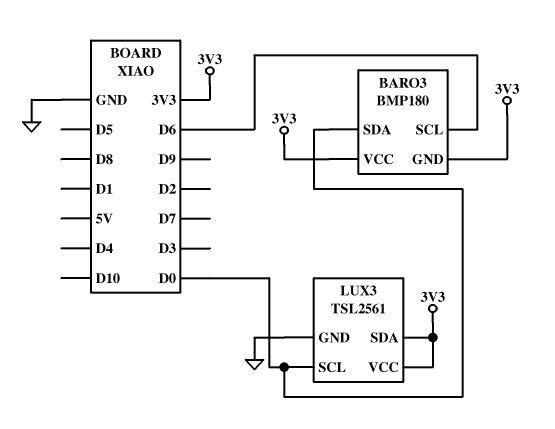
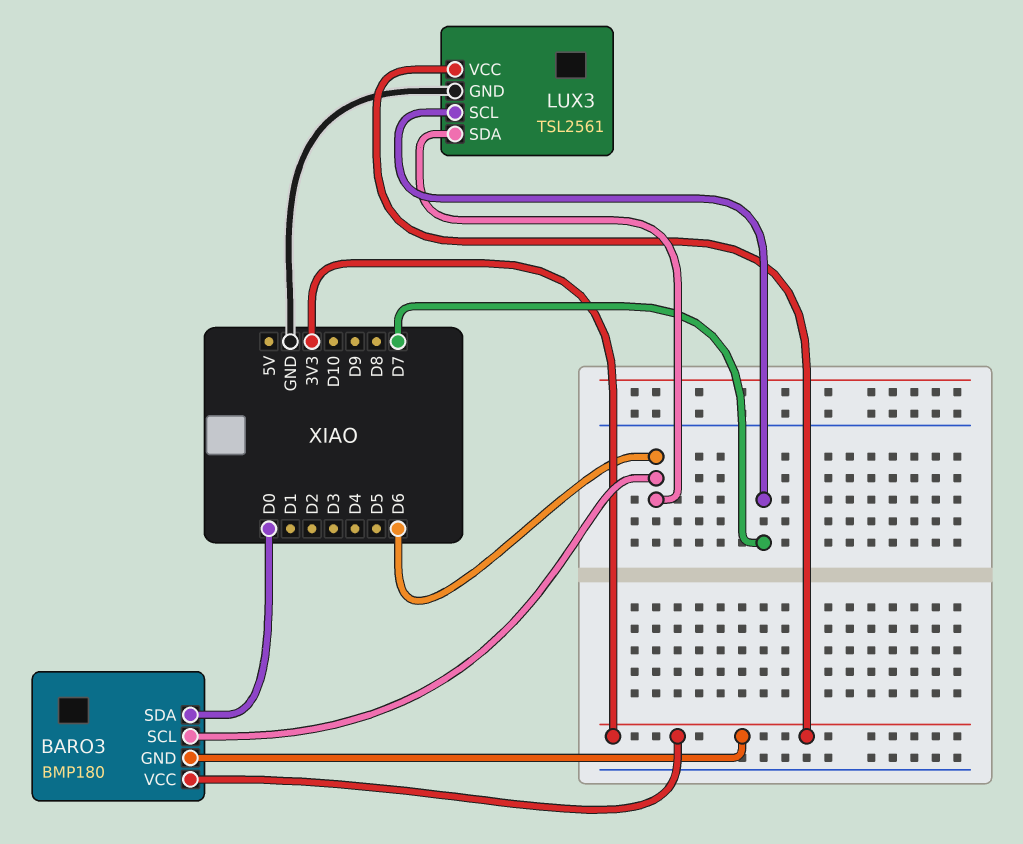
LUX3 pin SCL: D0 -> D7
LUX3 pin SDA: 3V3 -> D6

